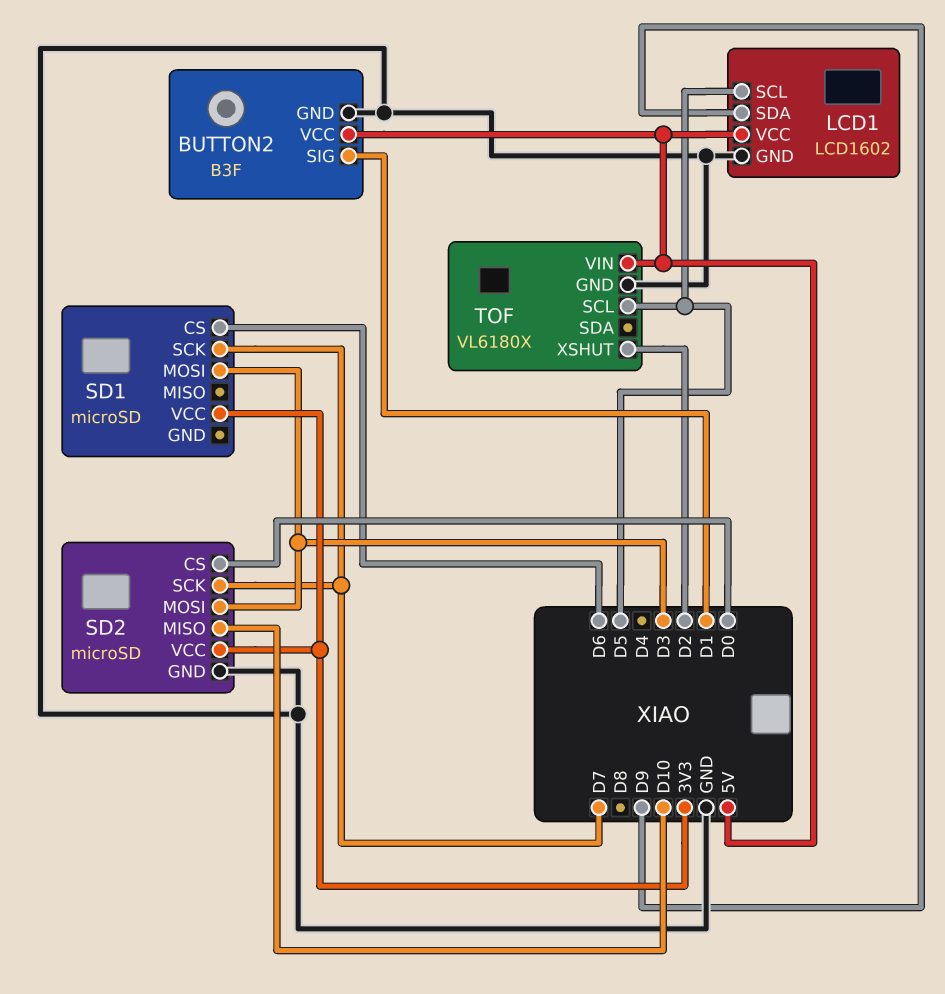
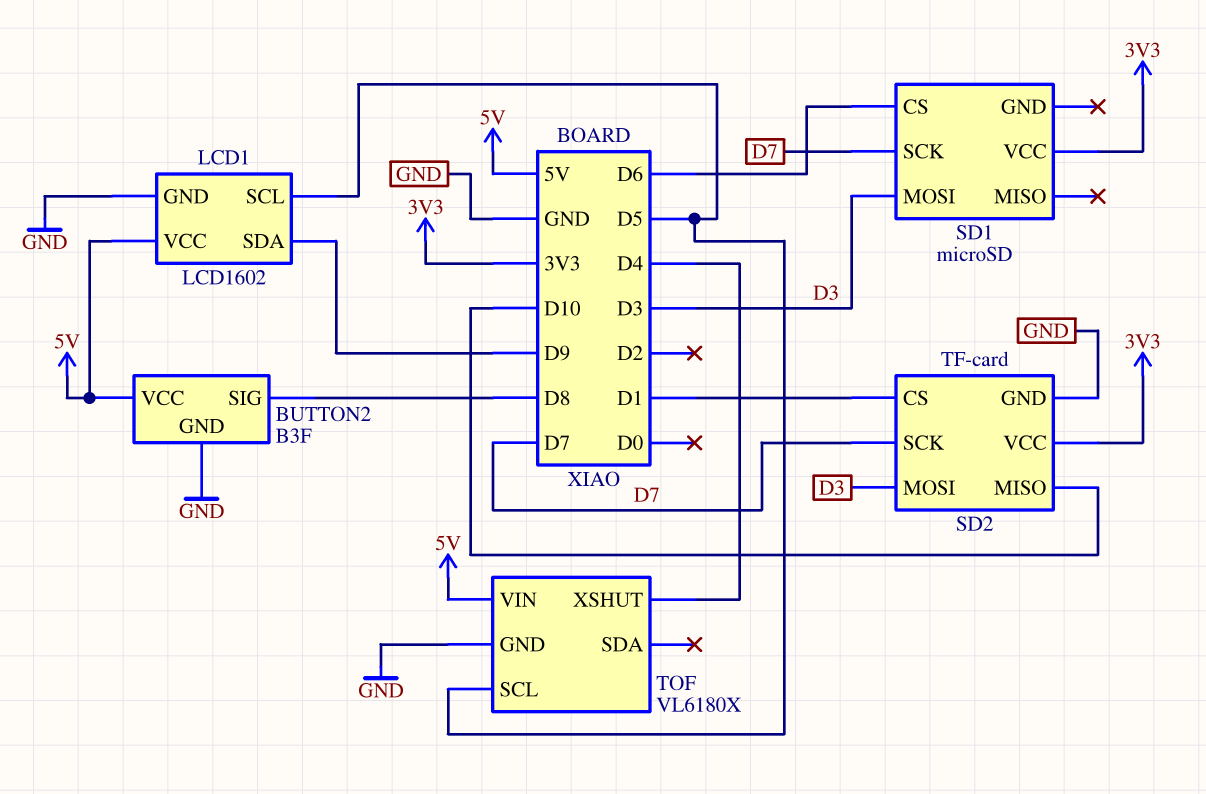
BUTTON2 pin SIG: D1 -> D8
SD2: microSD -> TF-card
SD2 pin CS: D0 -> D1
TOF pin XSHUT: D2 -> D4

